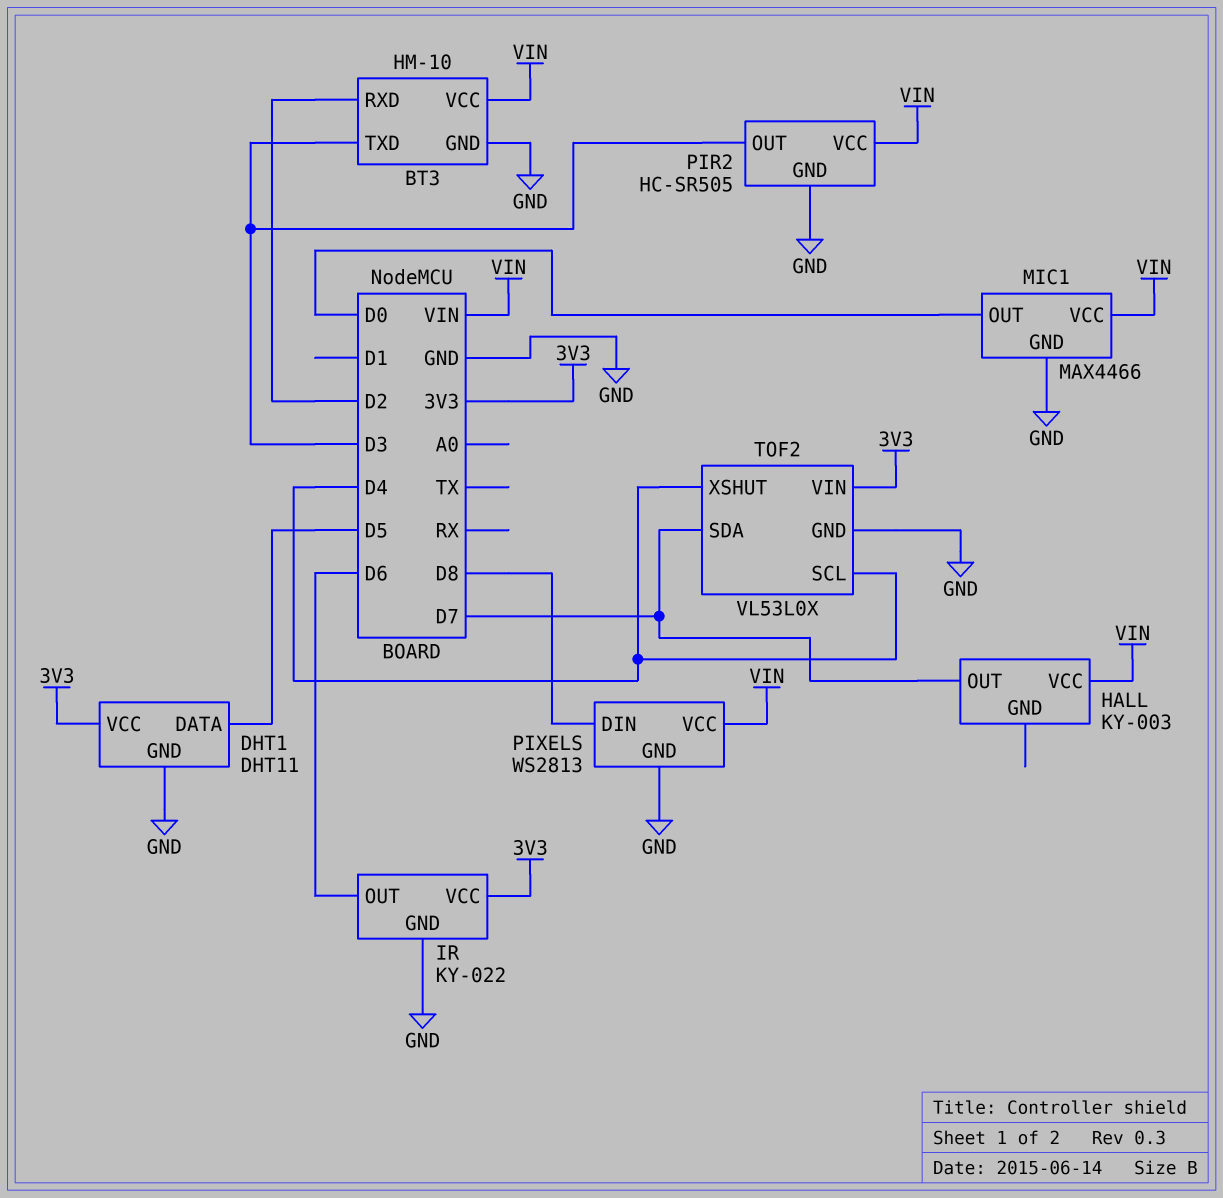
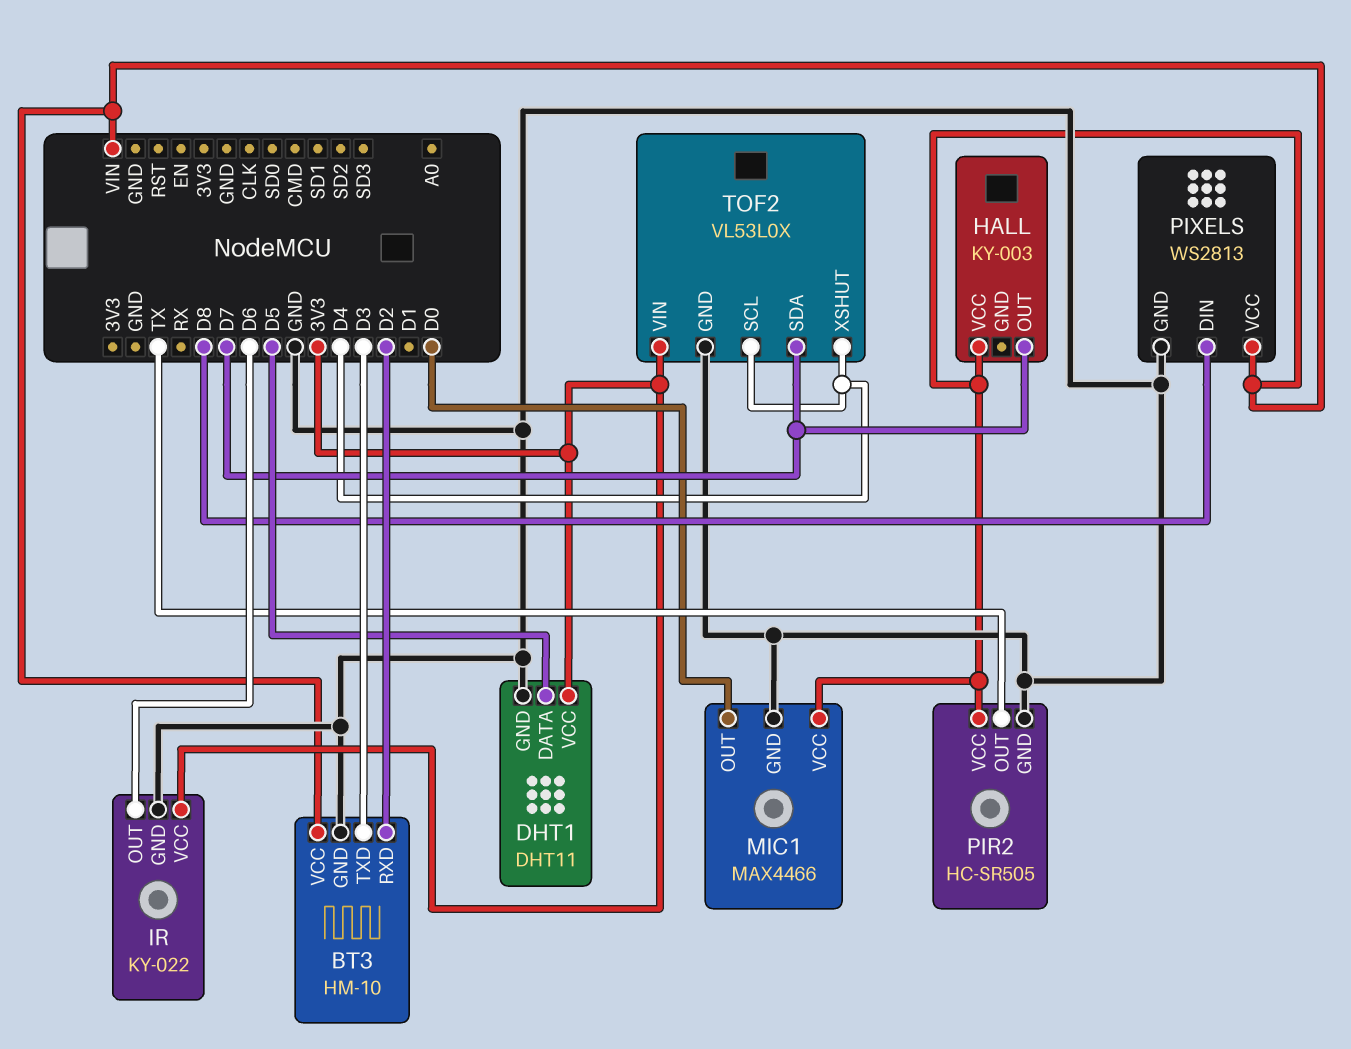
PIR2 pin OUT: D3 -> TX

